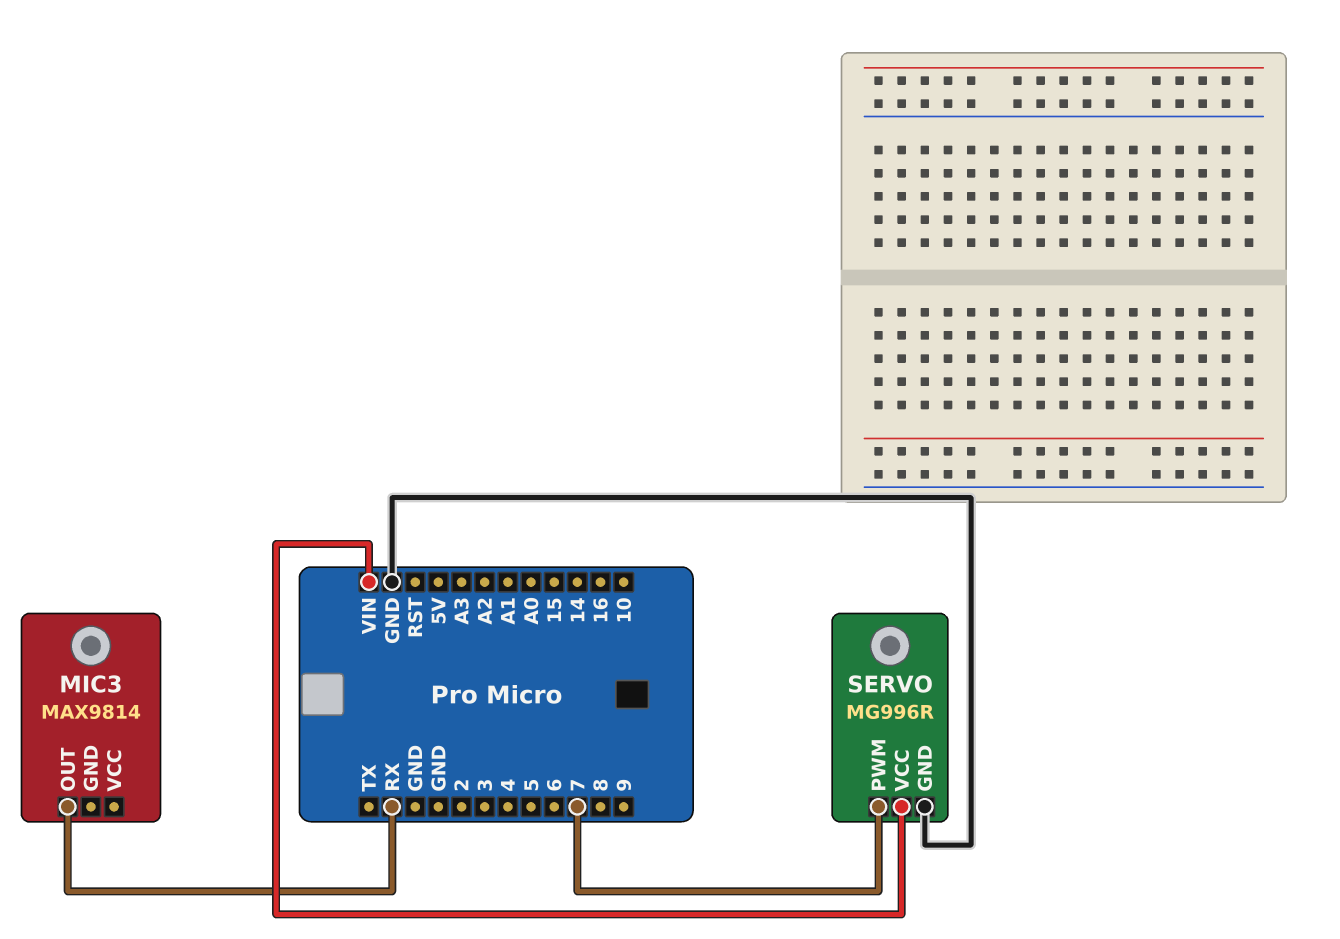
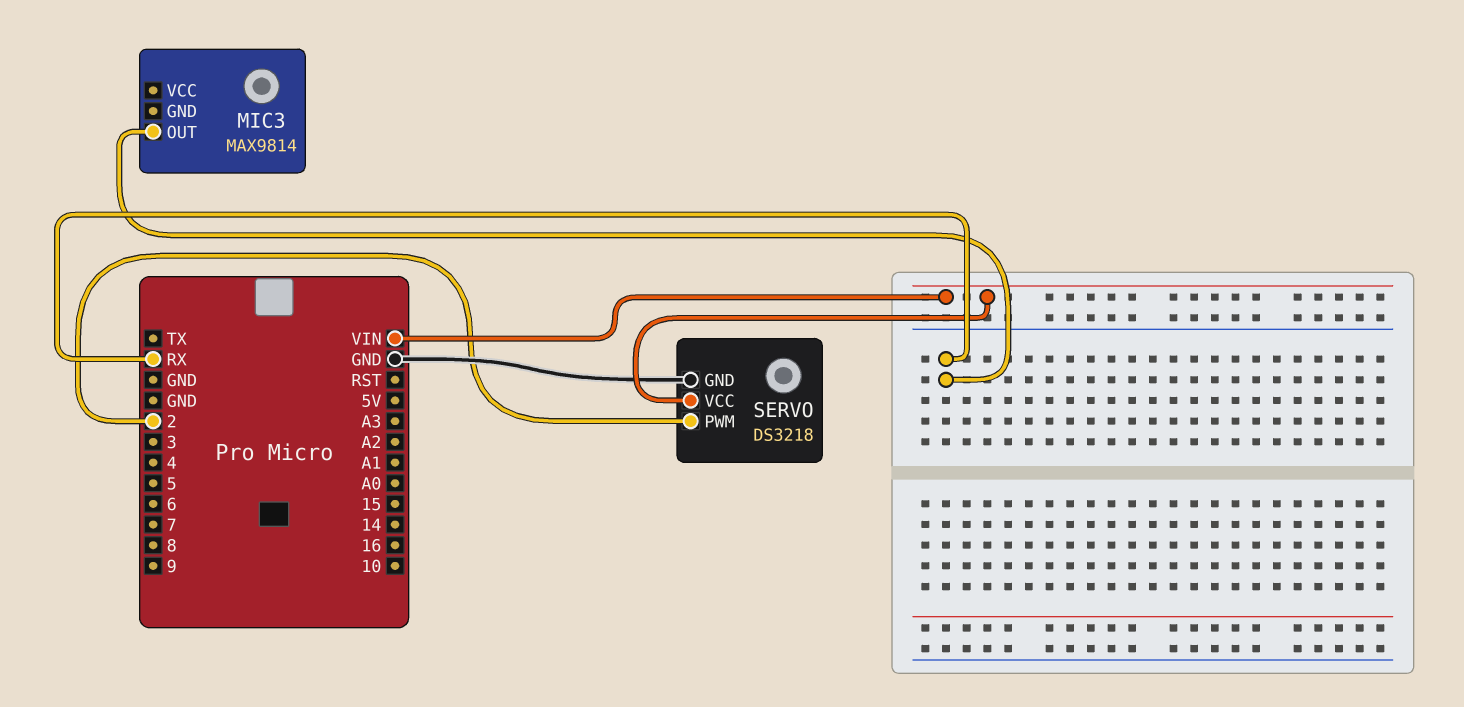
SERVO: MG996R -> DS3218
SERVO pin PWM: 7 -> 2

